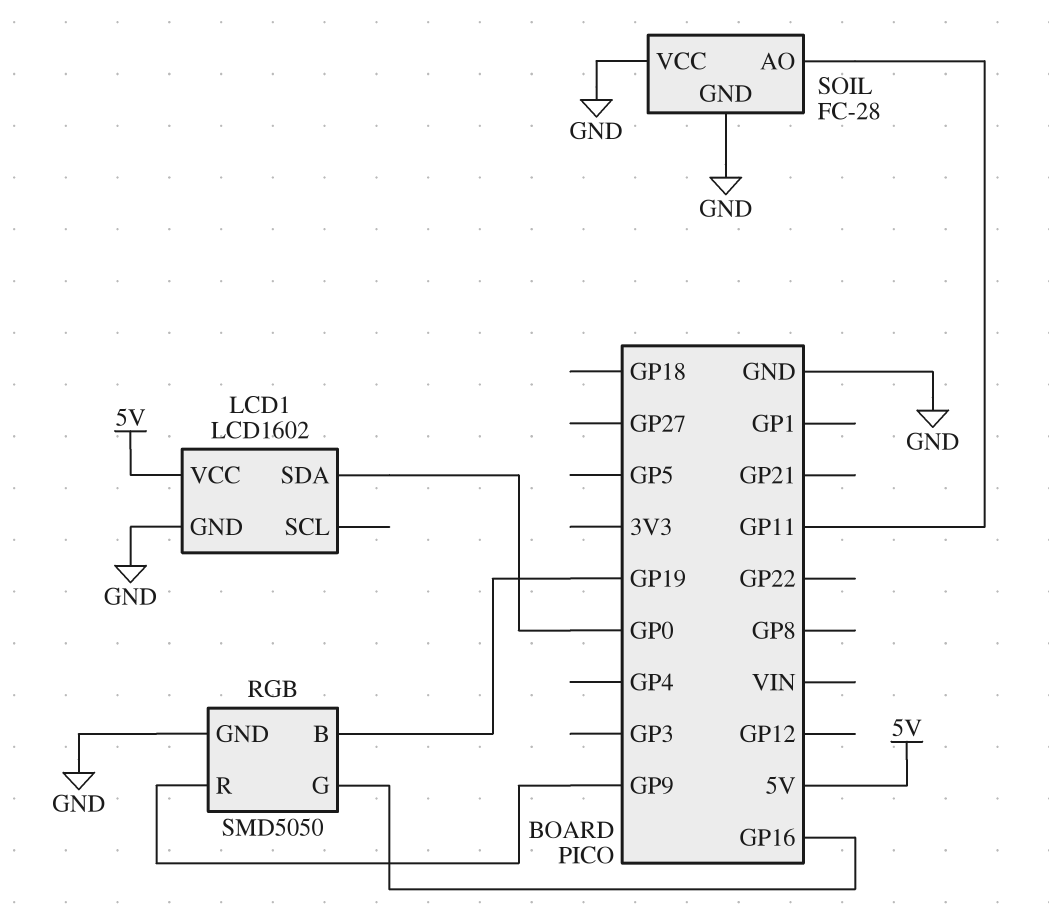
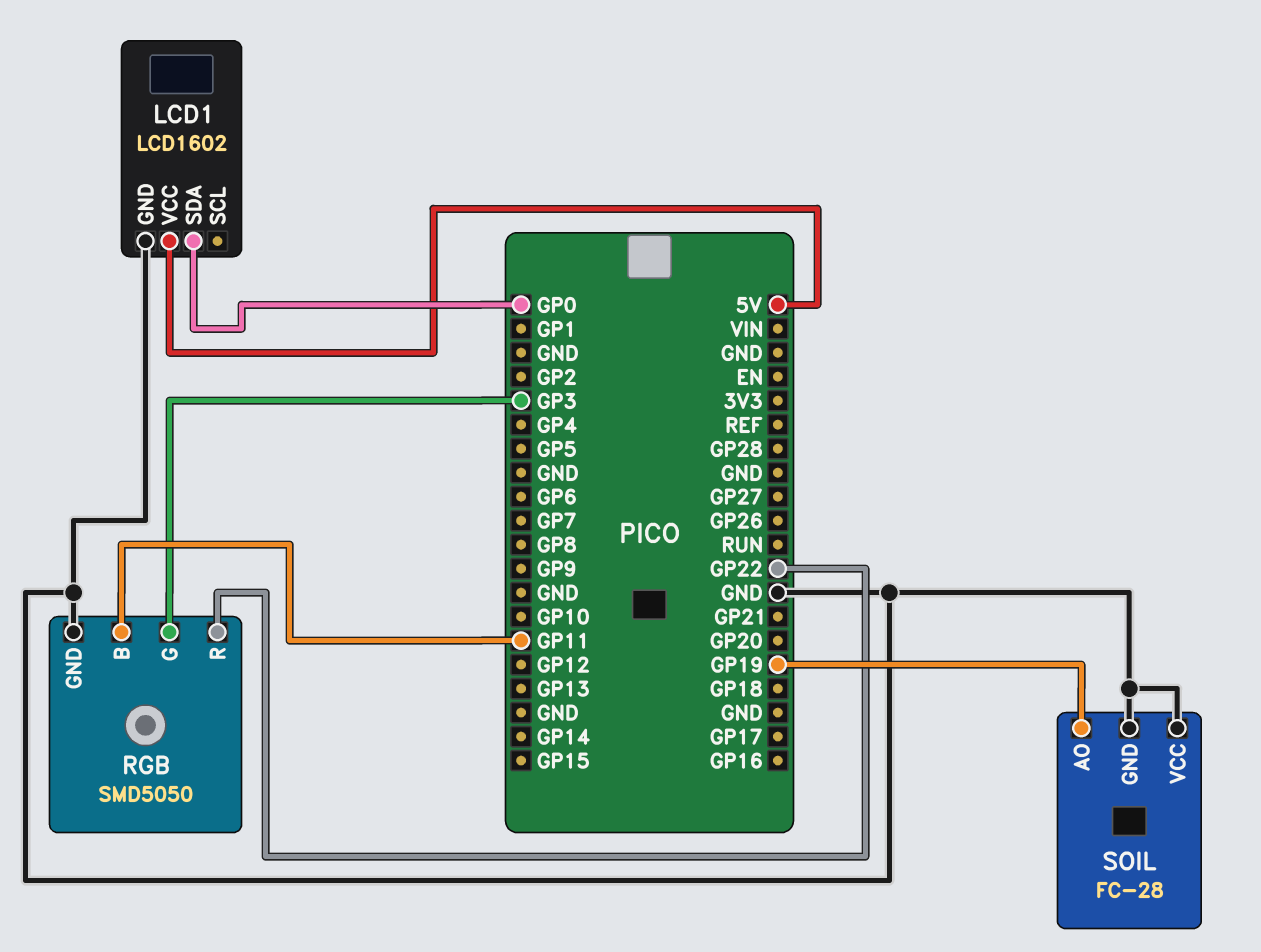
RGB pin B: GP19 -> GP11
RGB pin G: GP16 -> GP3
RGB pin R: GP9 -> GP22
SOIL pin AO: GP11 -> GP19

